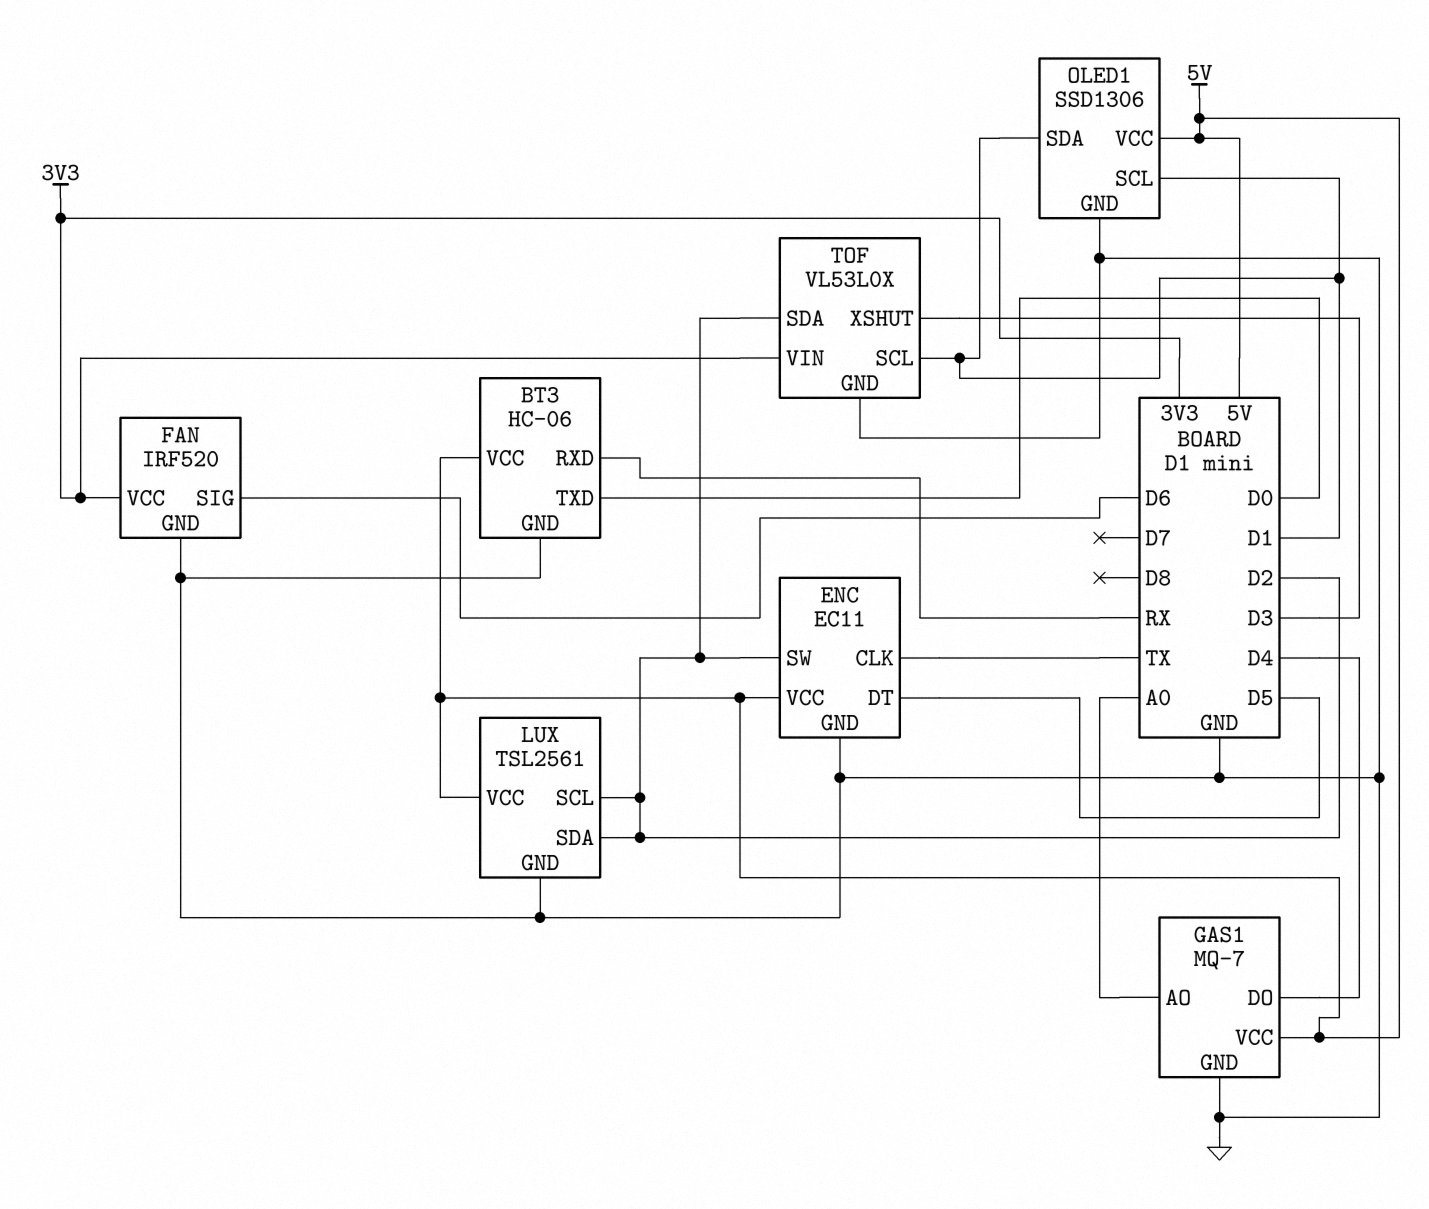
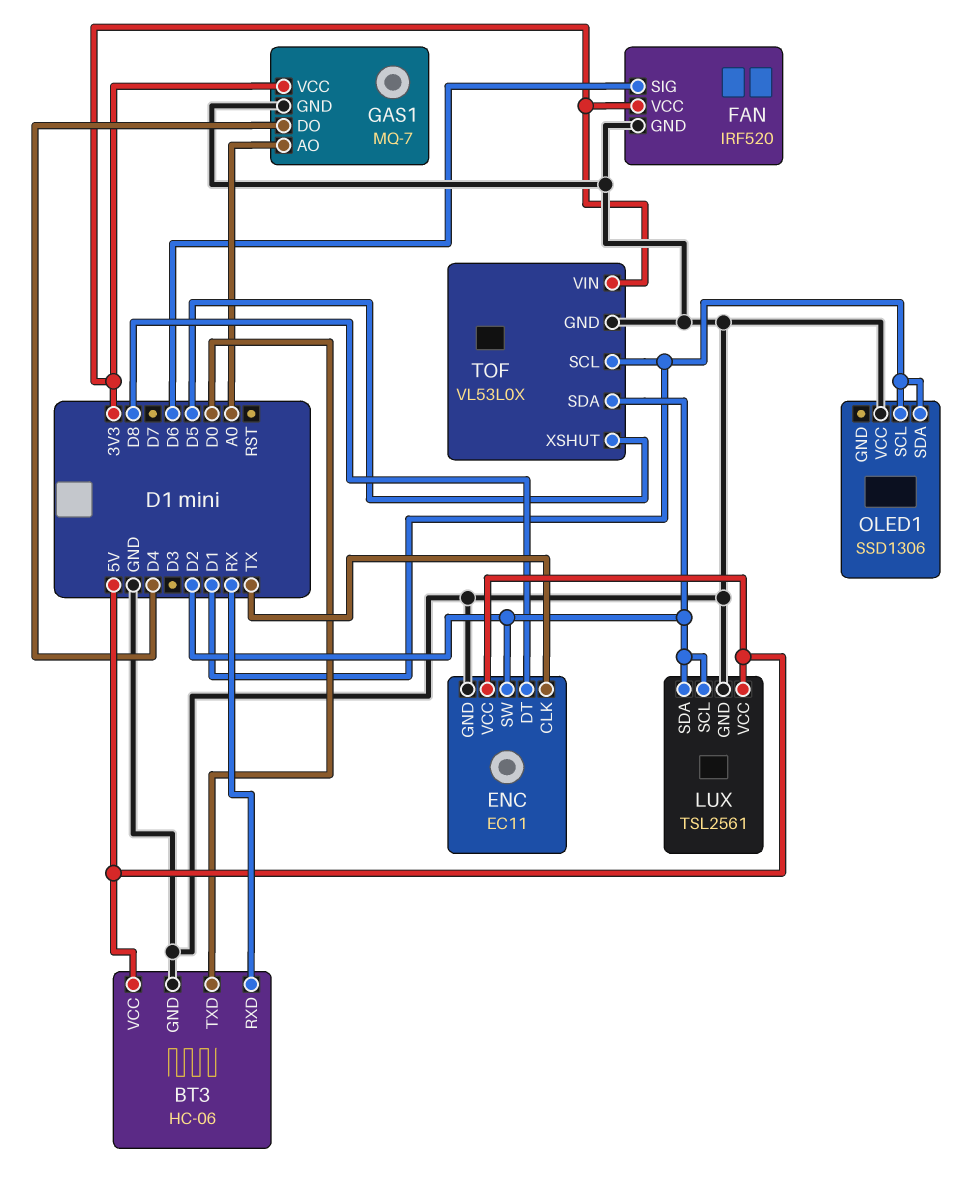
ENC pin DT: D5 -> D8
GAS1 pin VCC: 5V -> 3V3
OLED1 pin GND: GND -> none
OLED1 pin VCC: 5V -> GND
TOF pin XSHUT: D3 -> D5

